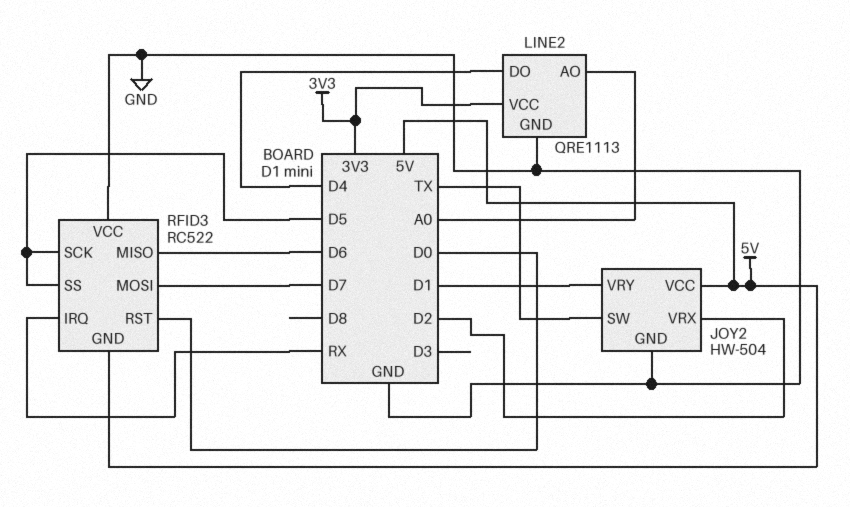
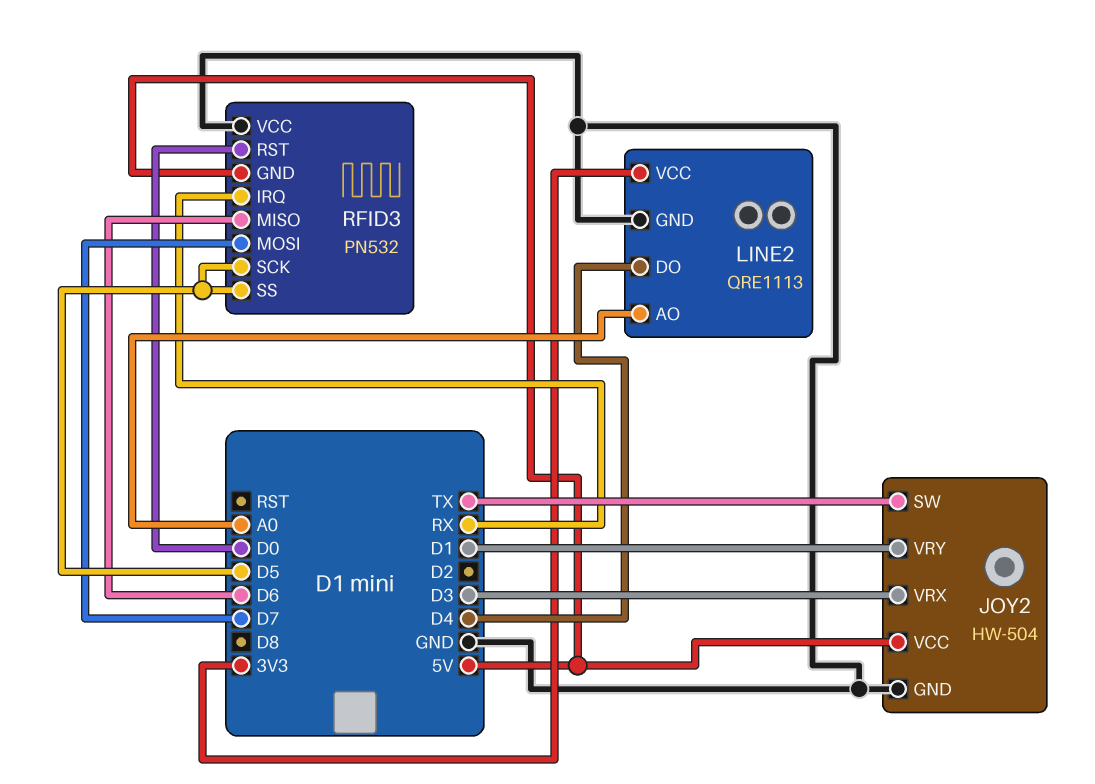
JOY2 pin VRX: D2 -> D3
RFID3: RC522 -> PN532

